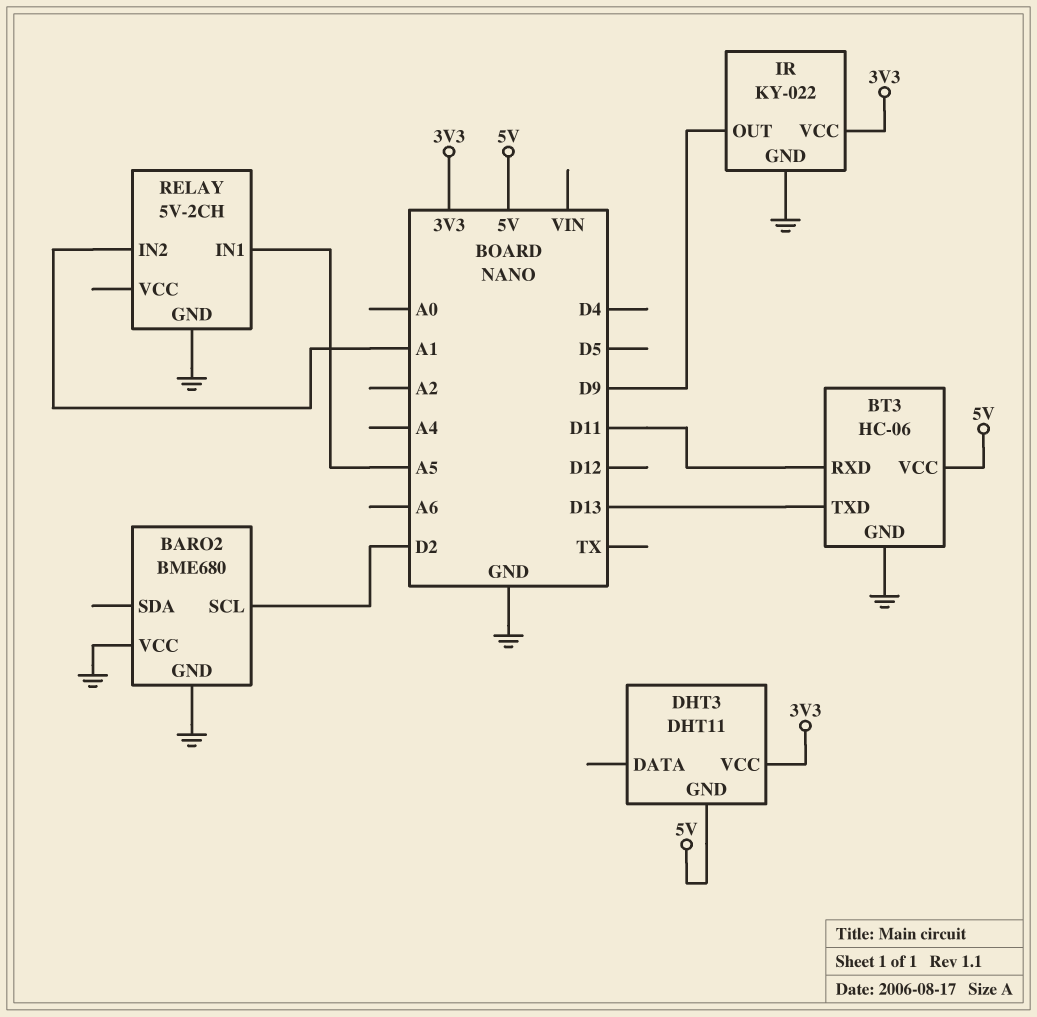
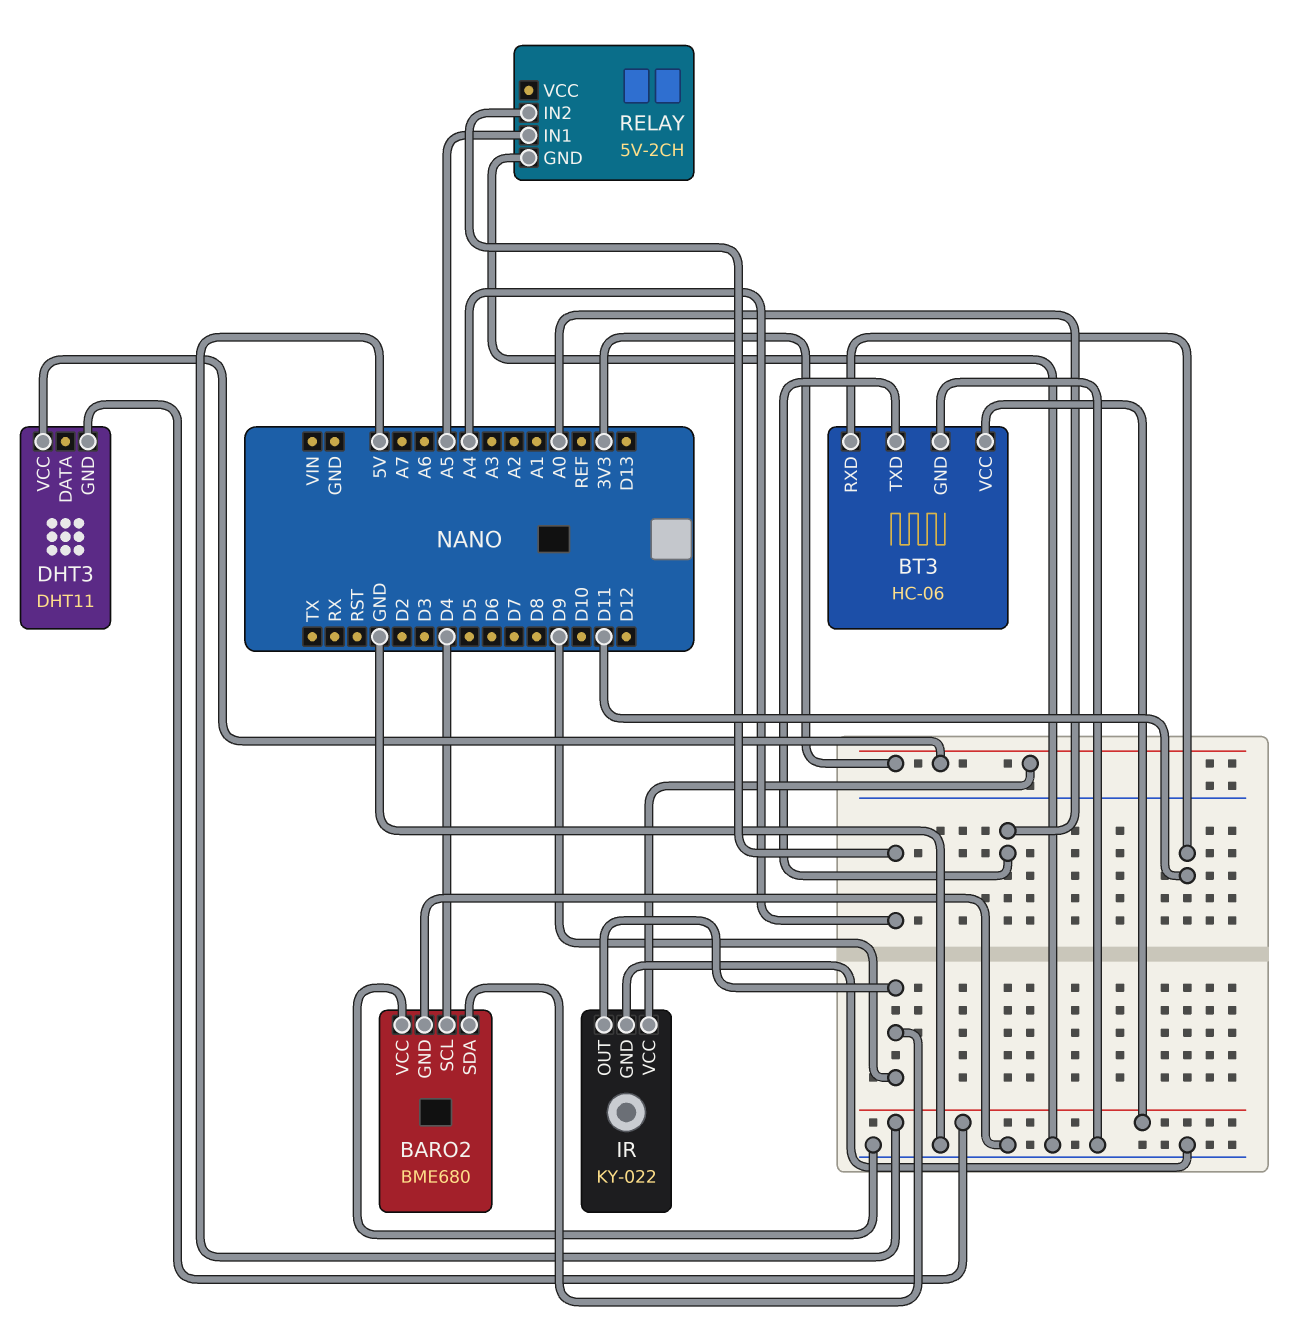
BARO2 pin SCL: D2 -> D4
BARO2 pin SDA: none -> D9
BT3 pin TXD: D13 -> A0
RELAY pin IN2: A1 -> A4

